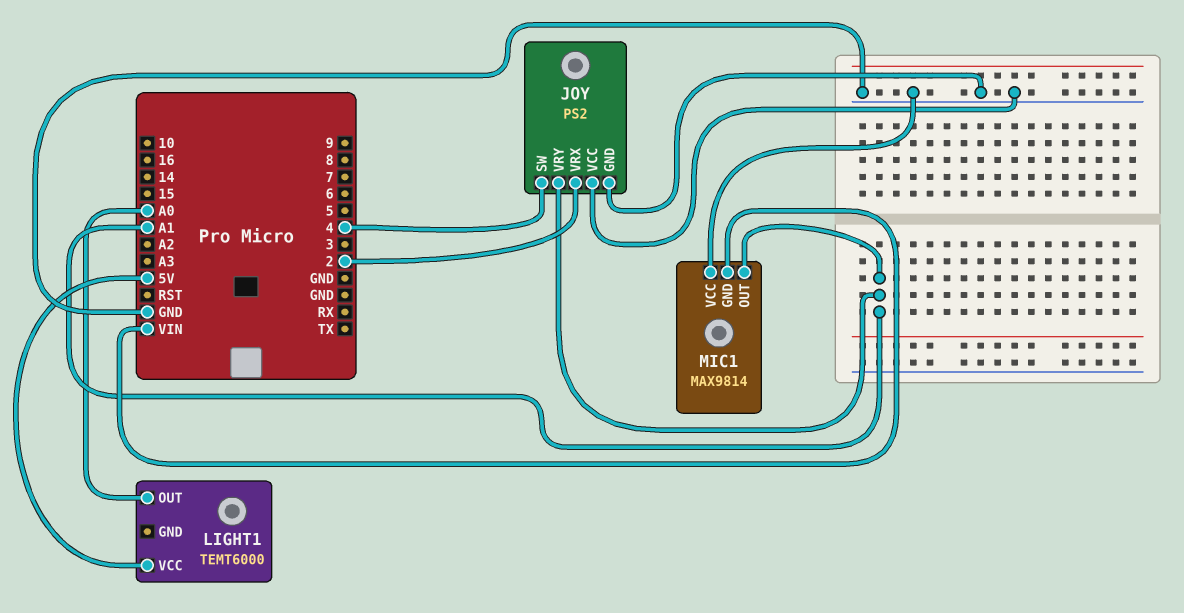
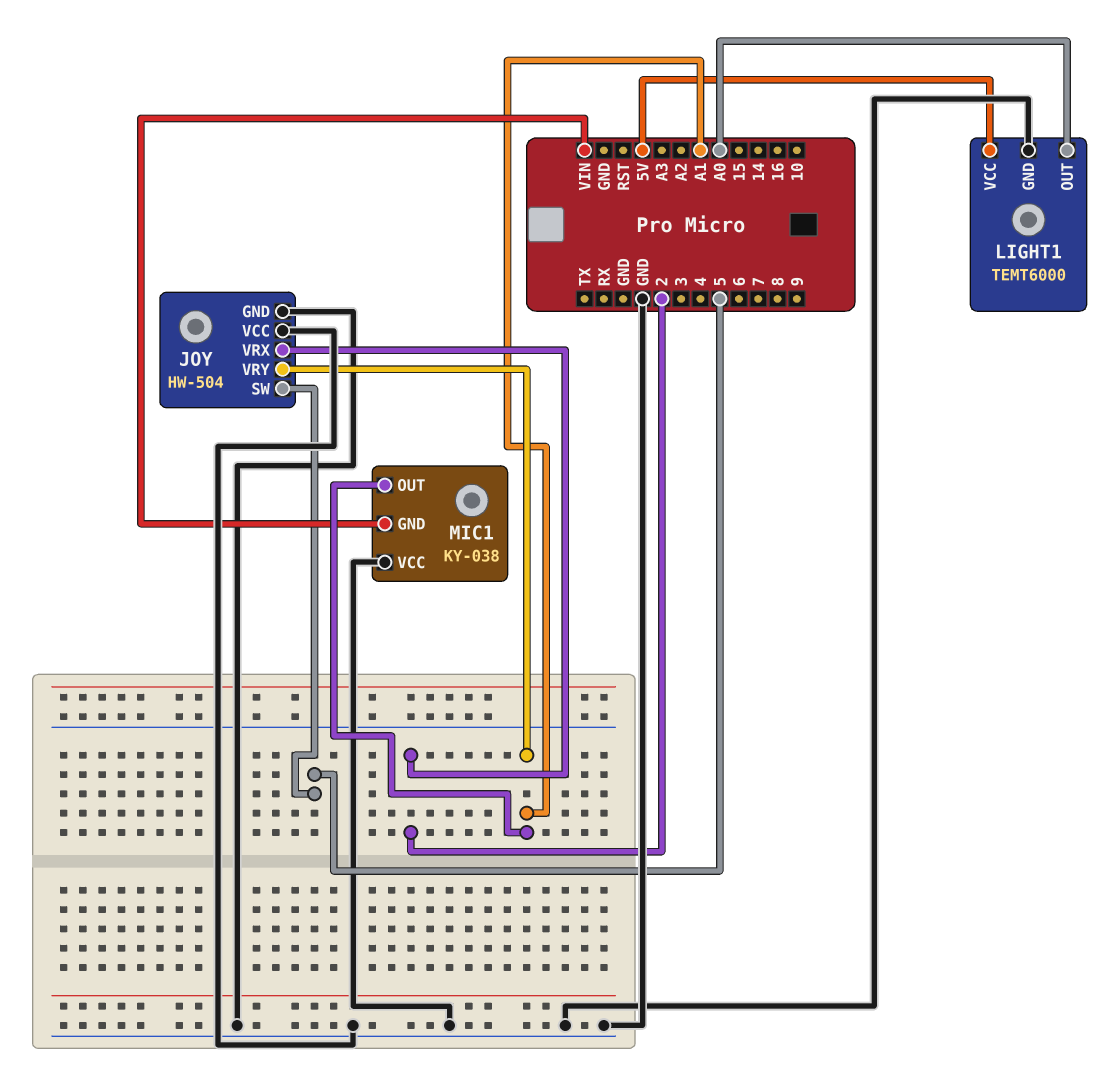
JOY: PS2 -> HW-504
JOY pin SW: 4 -> 5
LIGHT1 pin GND: none -> GND
MIC1: MAX9814 -> KY-038

